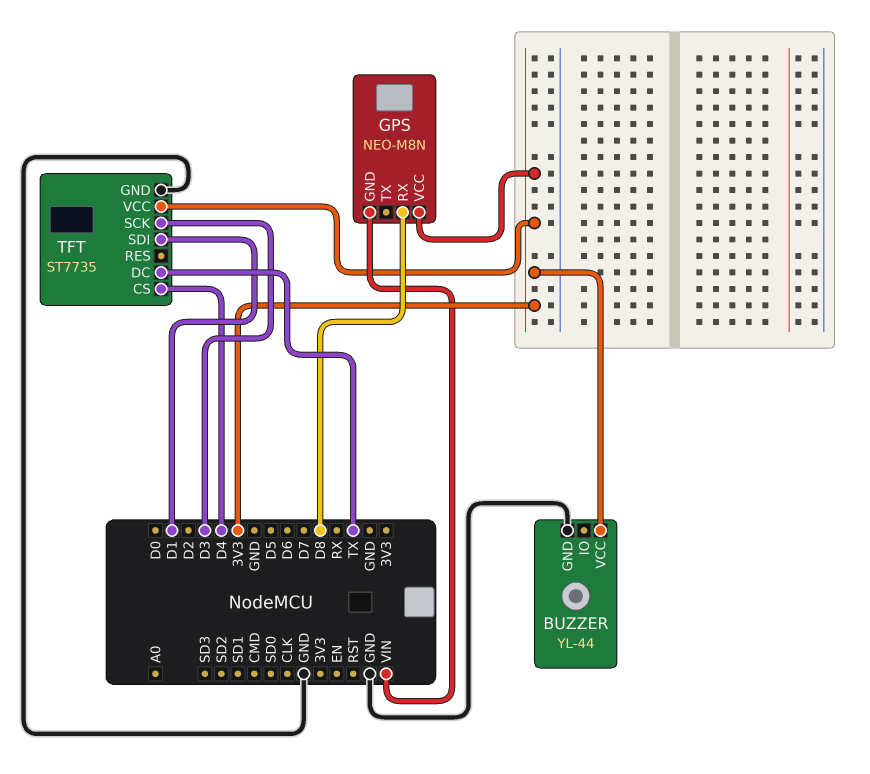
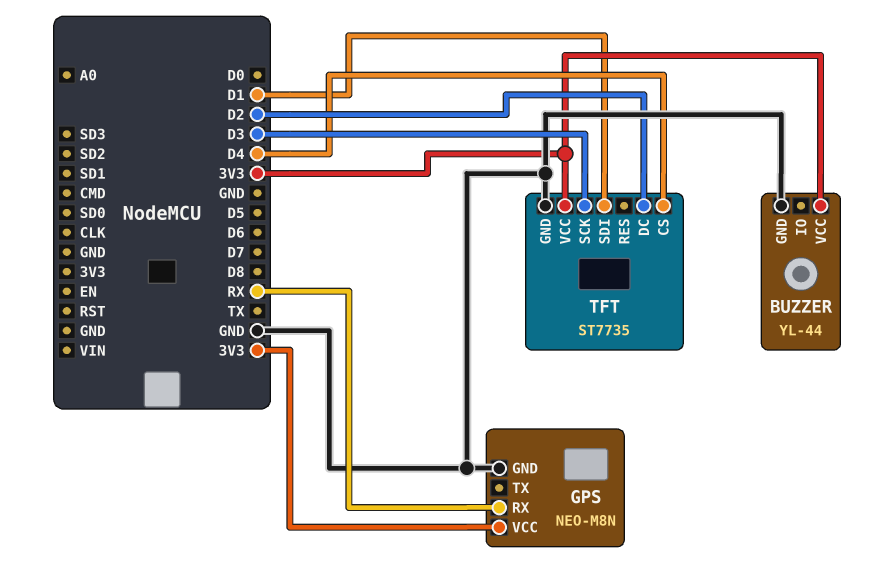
GPS pin GND: VIN -> GND
GPS pin RX: D8 -> RX
TFT pin DC: TX -> D2

